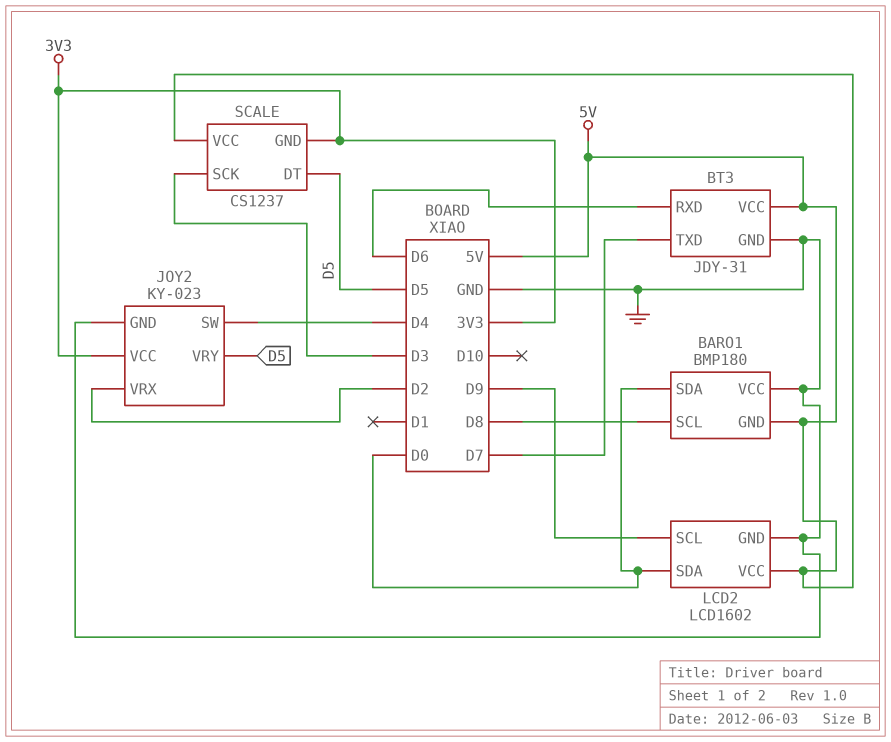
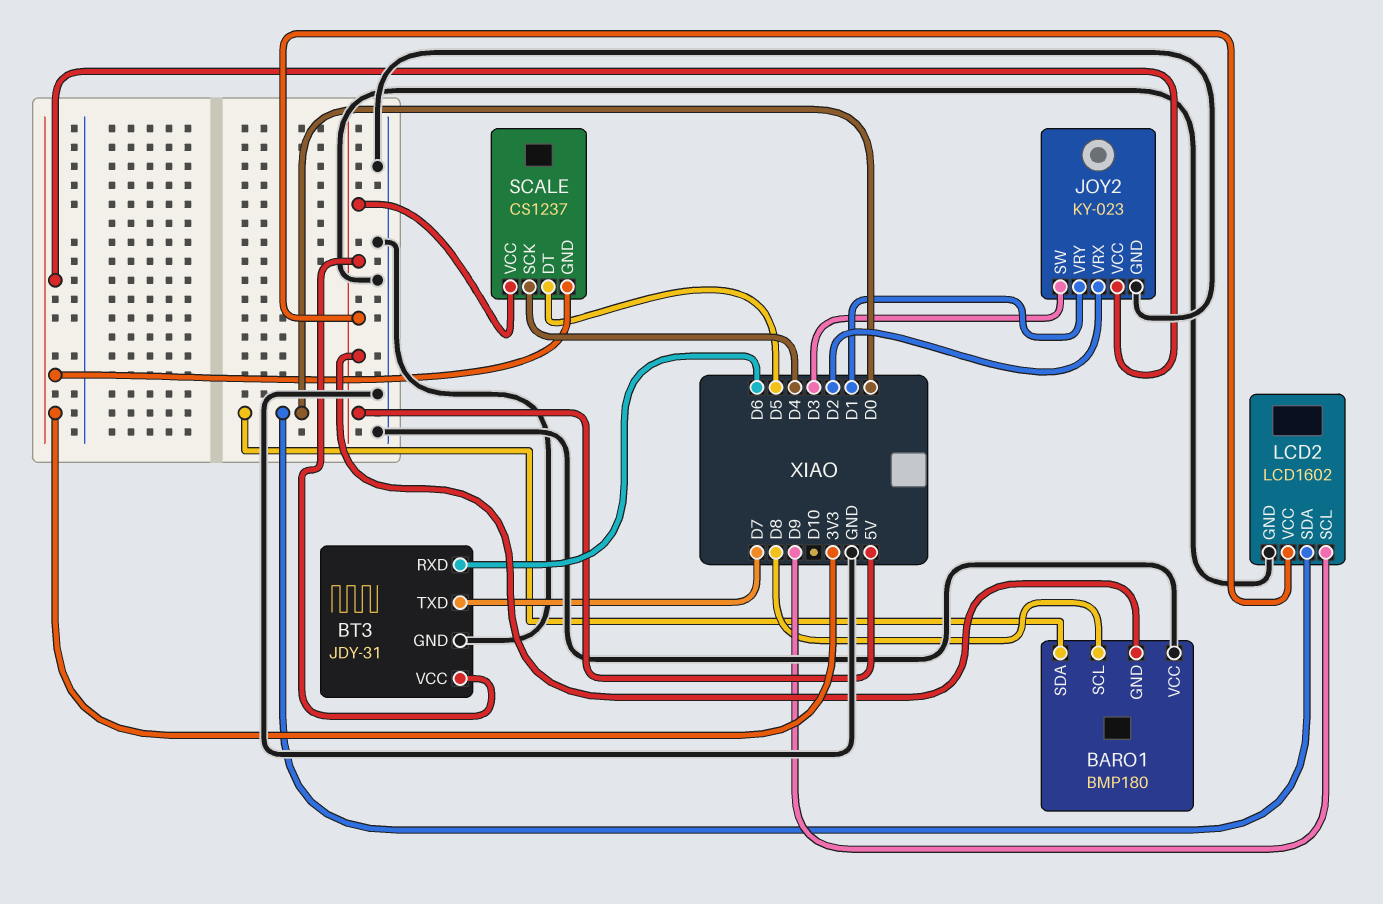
JOY2 pin SW: D4 -> D3
JOY2 pin VRY: D5 -> D1
SCALE pin SCK: D3 -> D4

